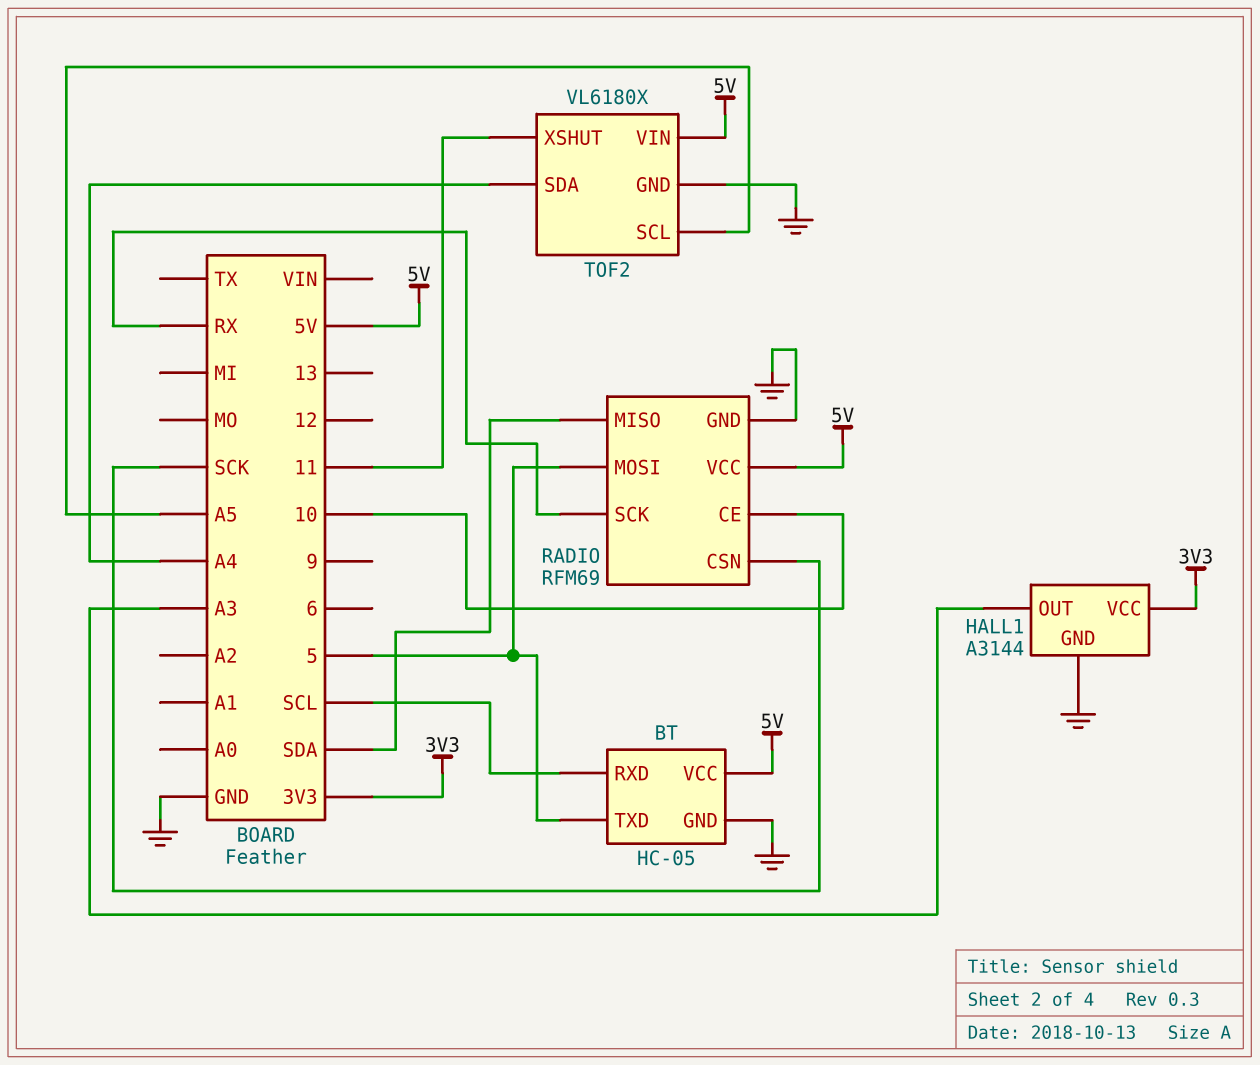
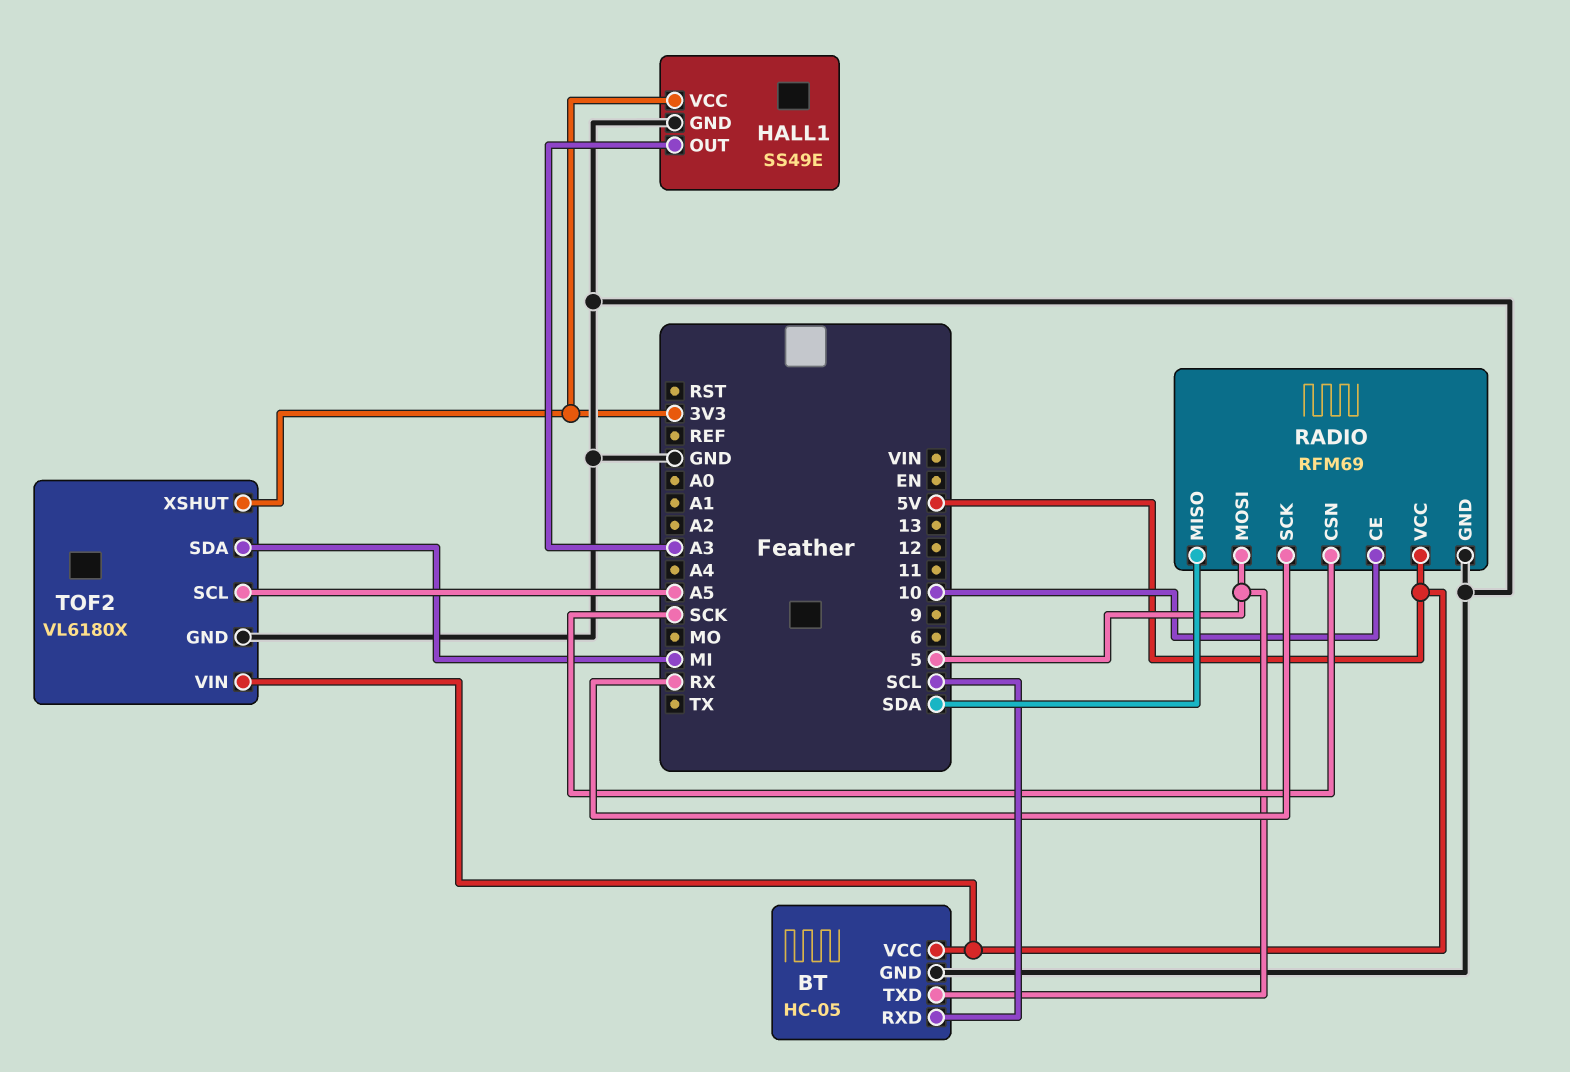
HALL1: A3144 -> SS49E
TOF2 pin SDA: A4 -> MI
TOF2 pin XSHUT: 11 -> 3V3

